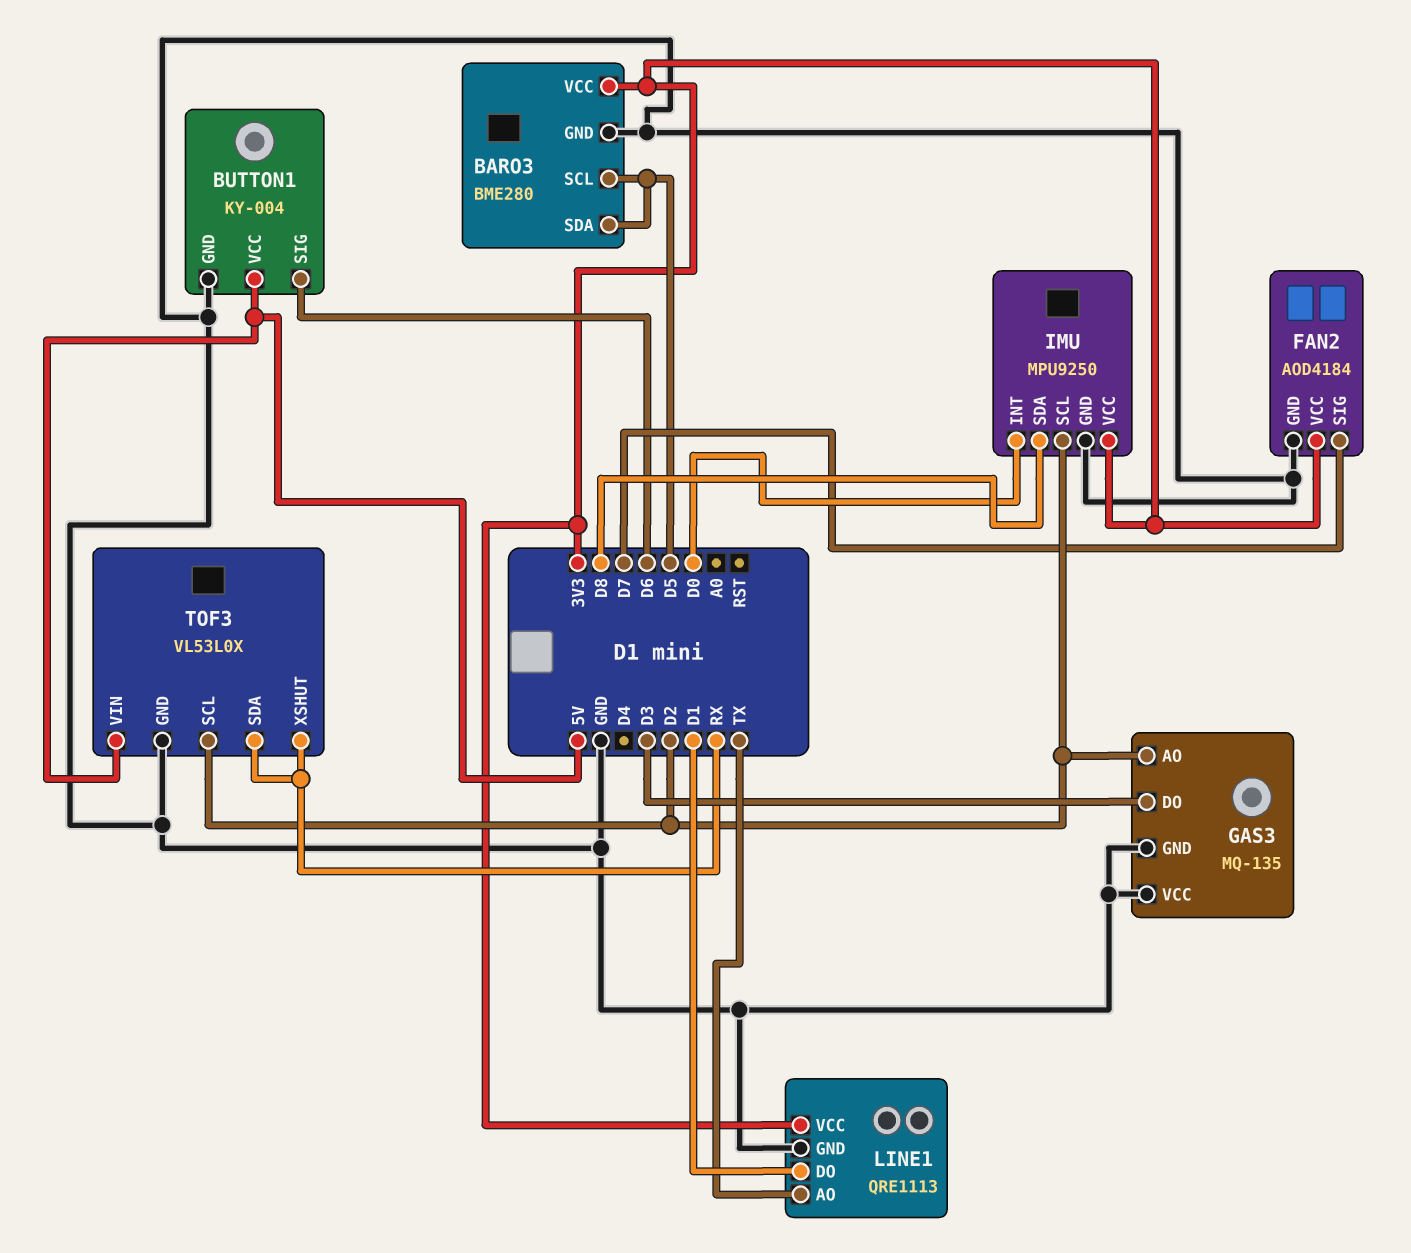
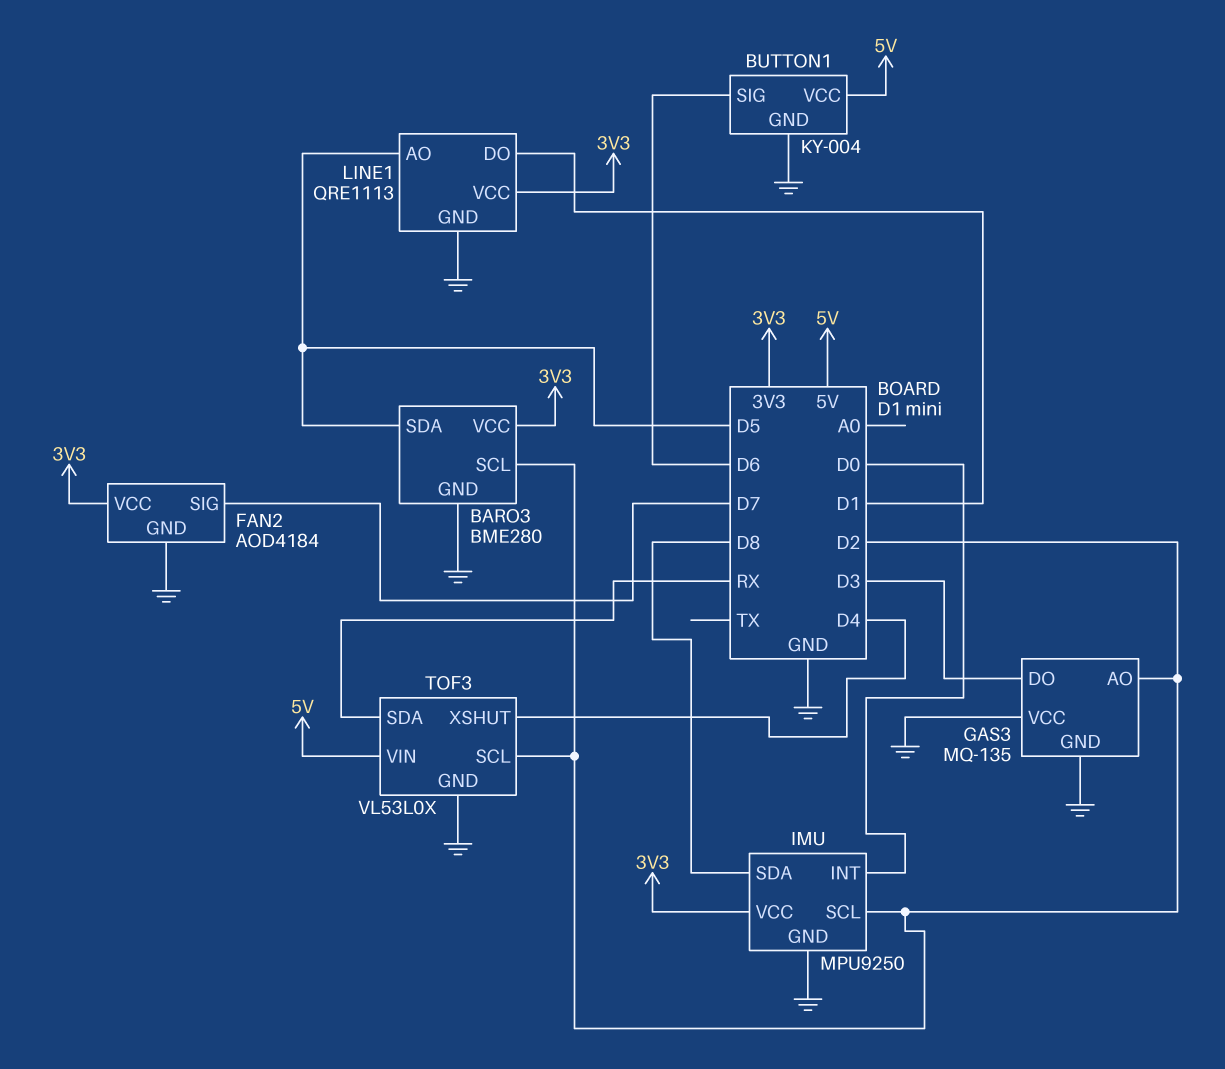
BARO3 pin SCL: D5 -> D2
LINE1 pin AO: TX -> D5
TOF3 pin XSHUT: RX -> D4

